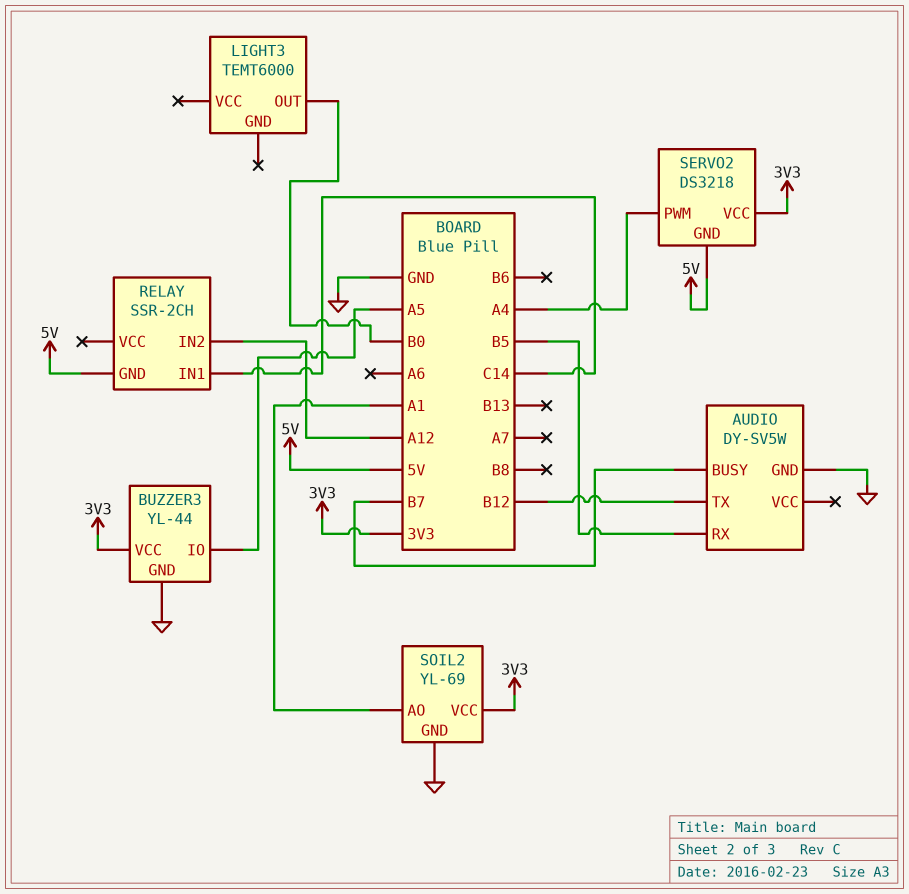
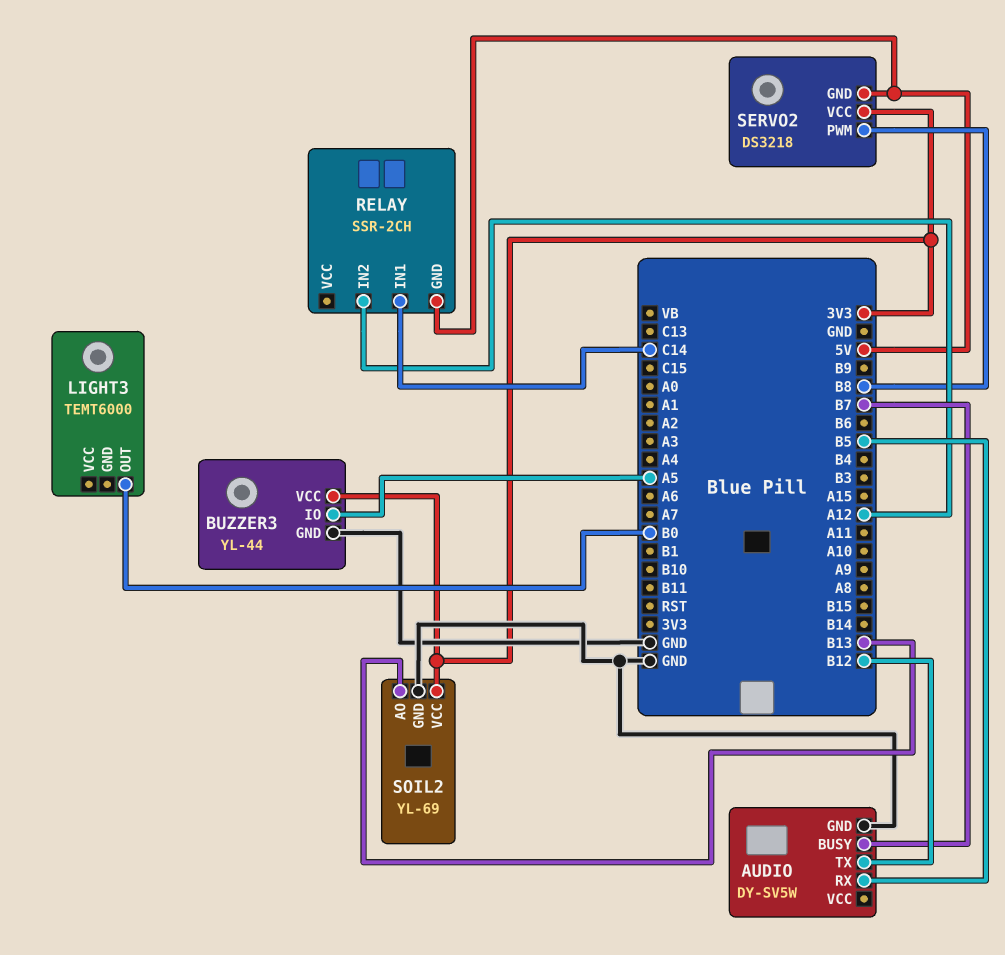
SERVO2 pin PWM: A4 -> B8
SOIL2 pin AO: A1 -> B13

